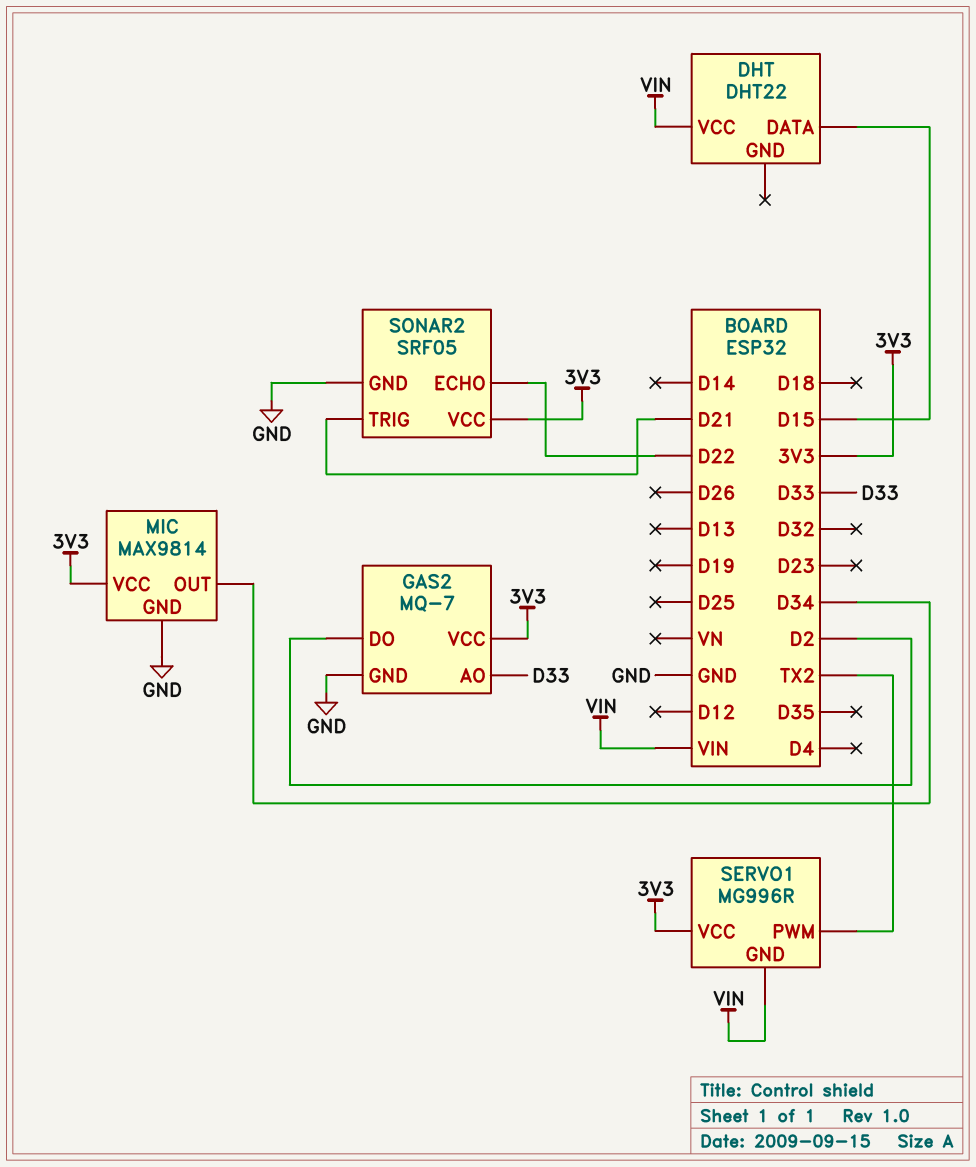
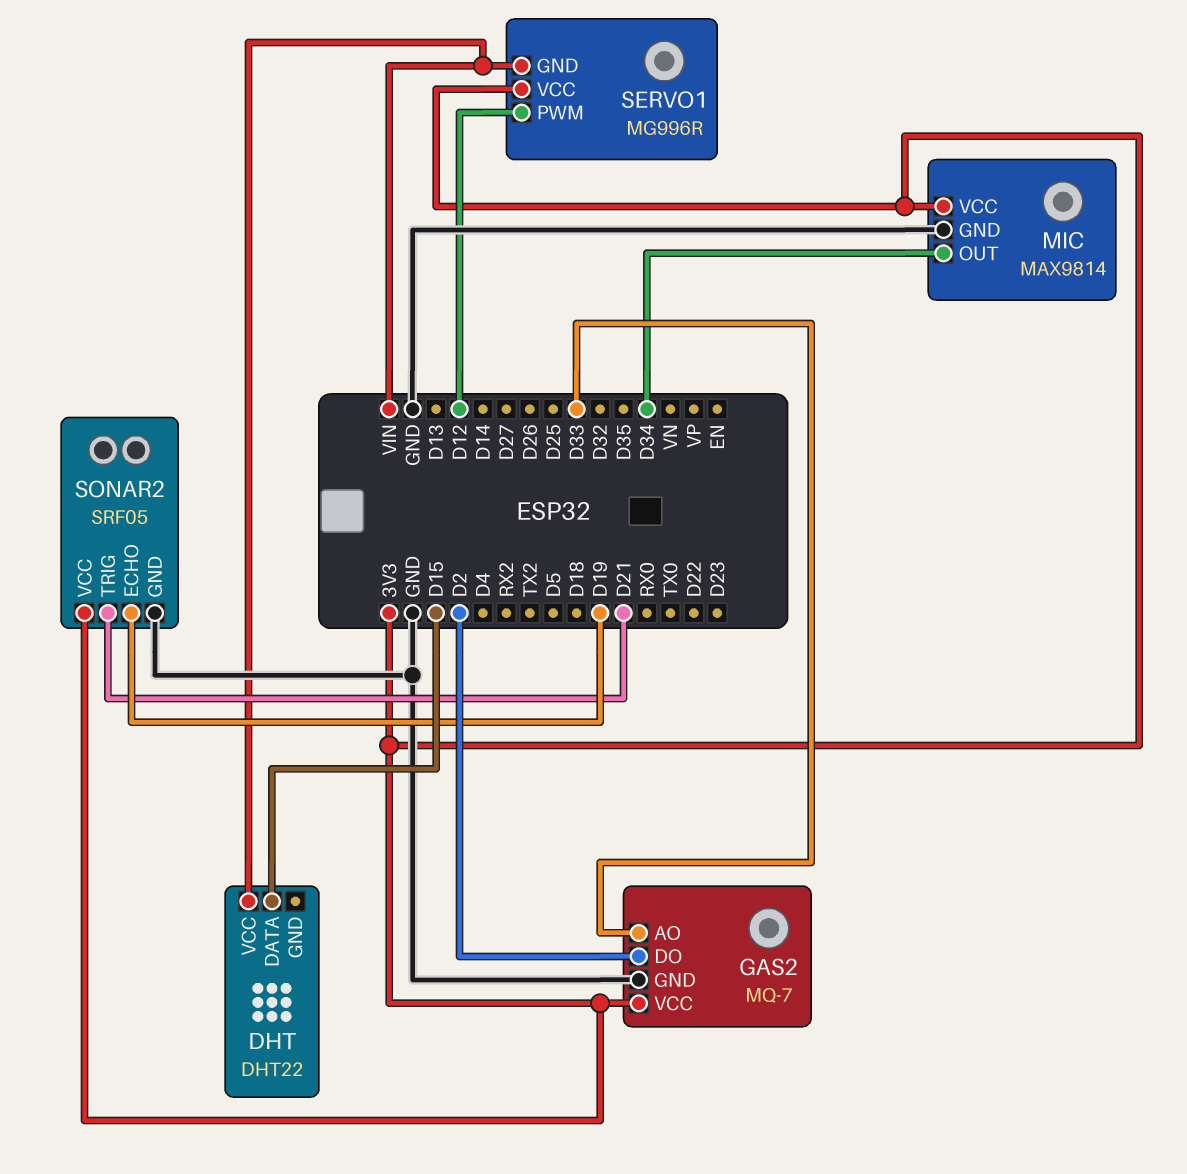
SERVO1 pin PWM: TX2 -> D12
SONAR2 pin ECHO: D22 -> D19

